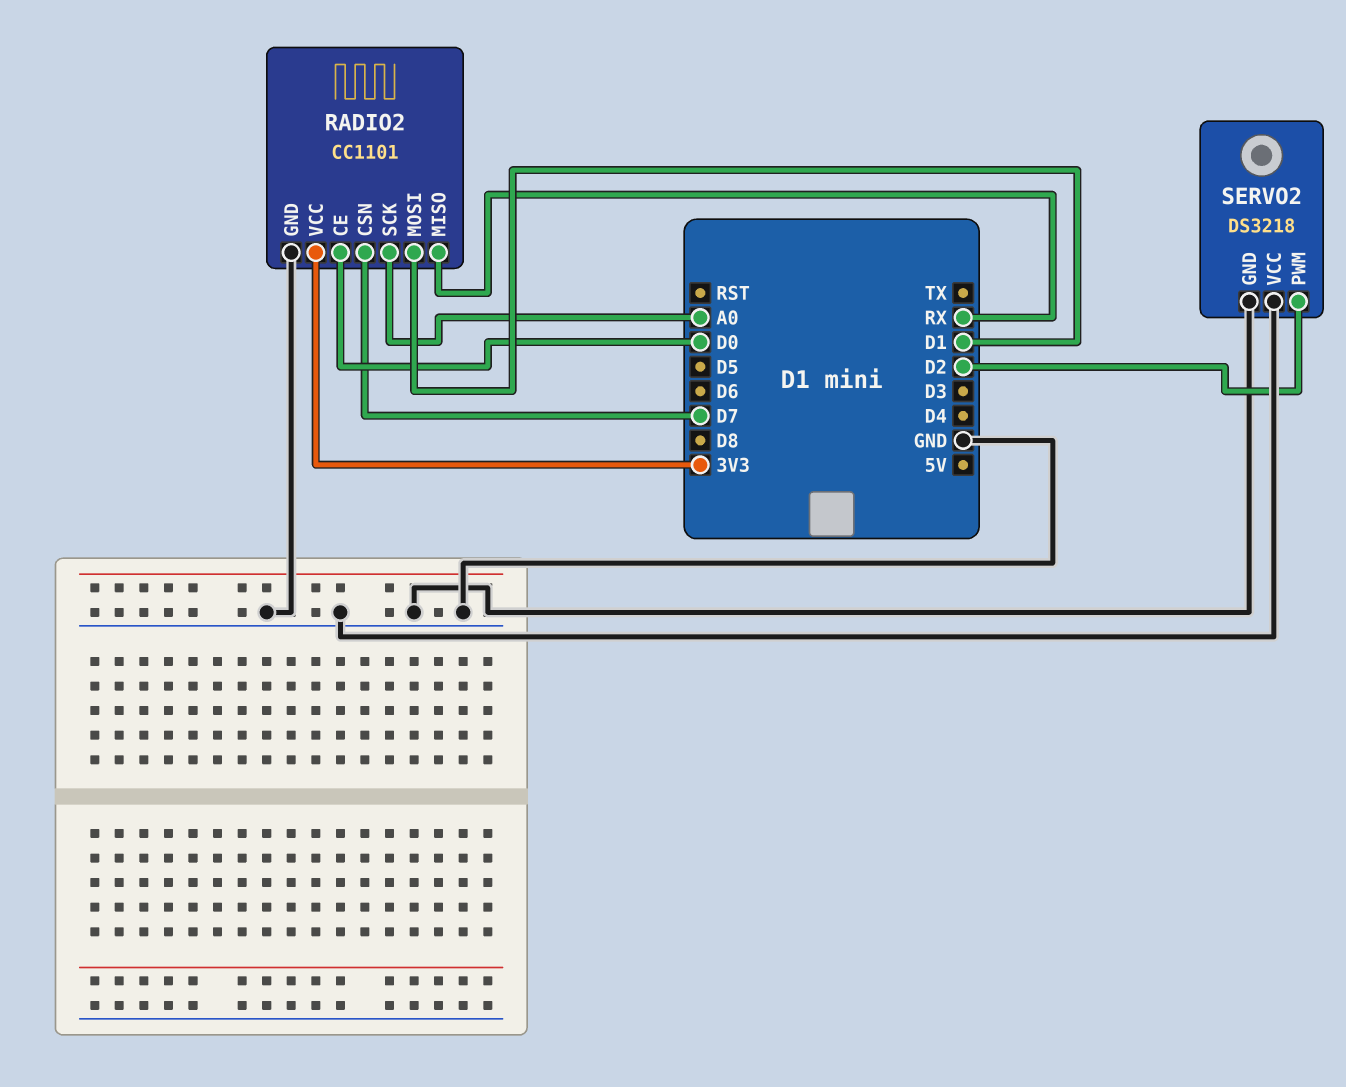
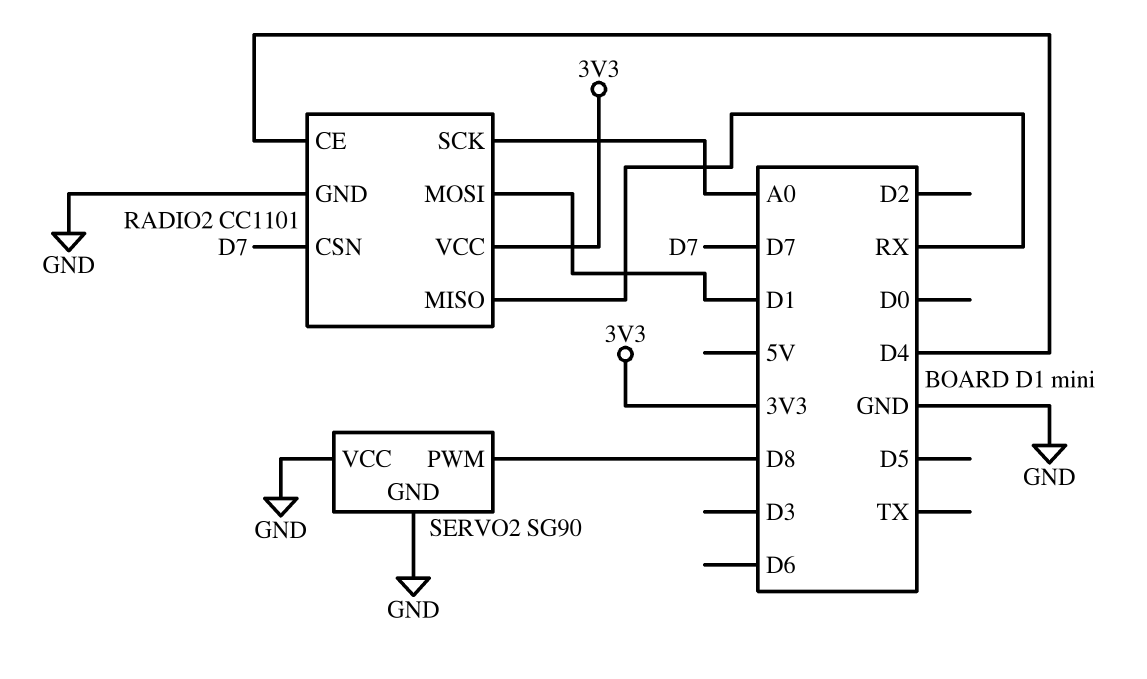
RADIO2 pin CE: D0 -> D4
SERVO2: DS3218 -> SG90
SERVO2 pin PWM: D2 -> D8

